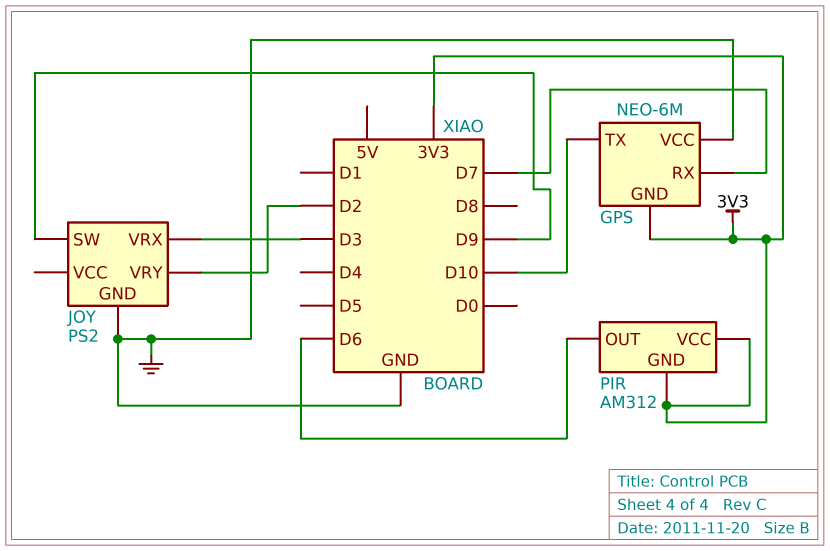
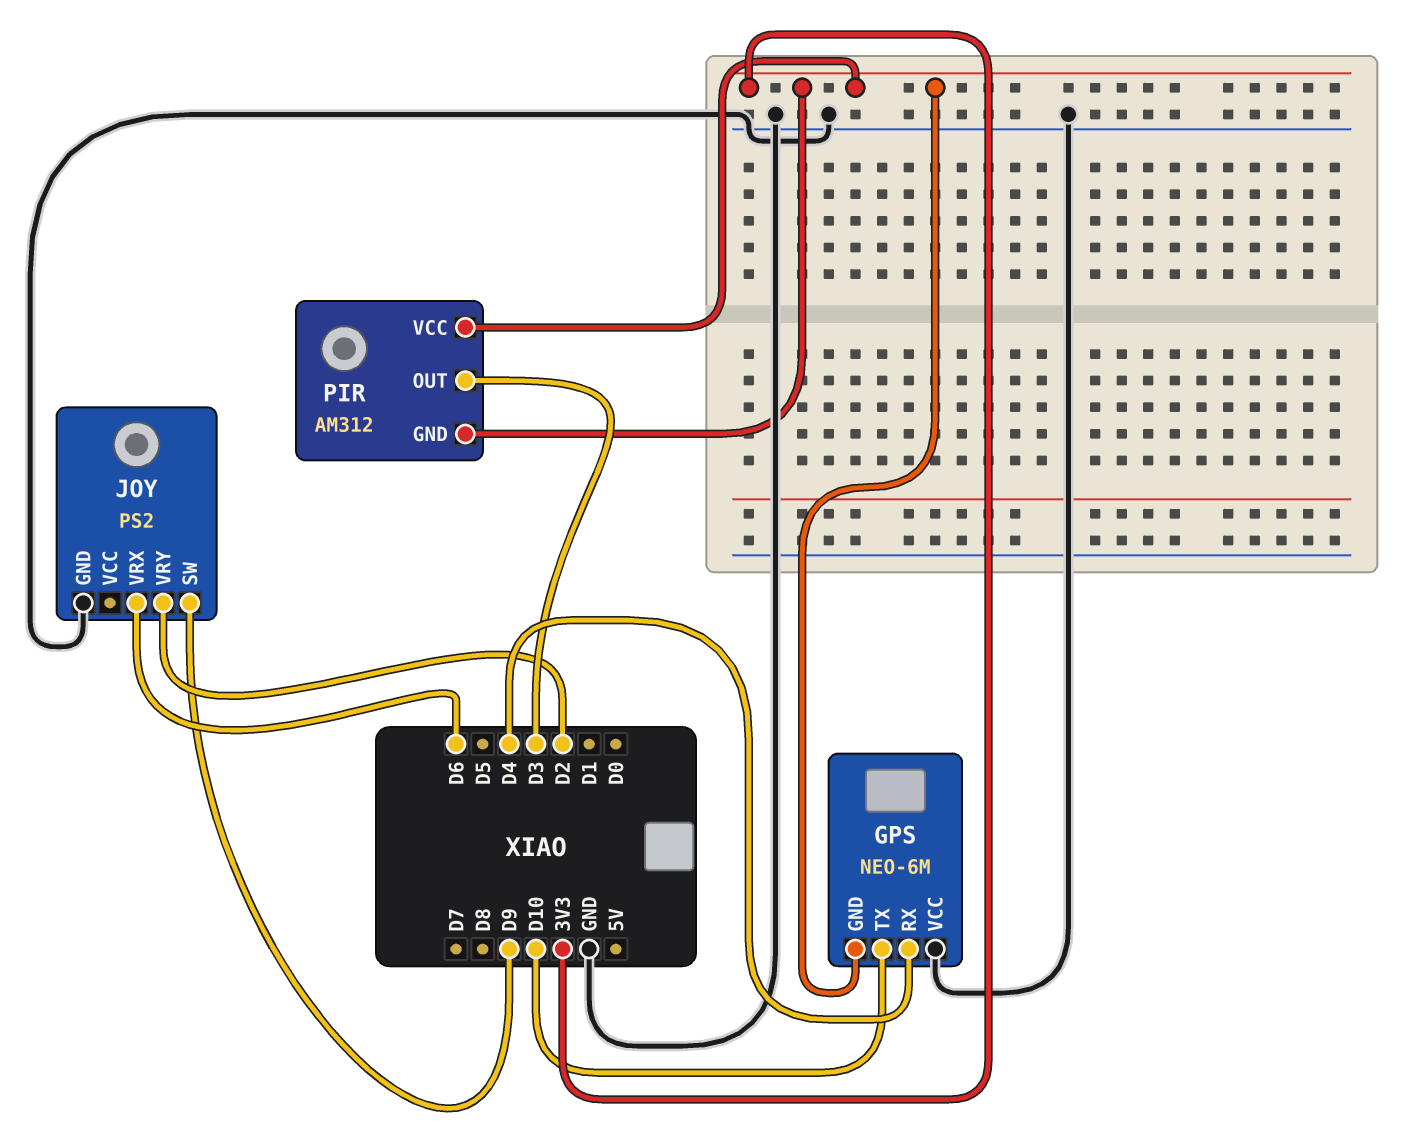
GPS pin RX: D7 -> D4
JOY pin VRX: D3 -> D6
PIR pin OUT: D6 -> D3

